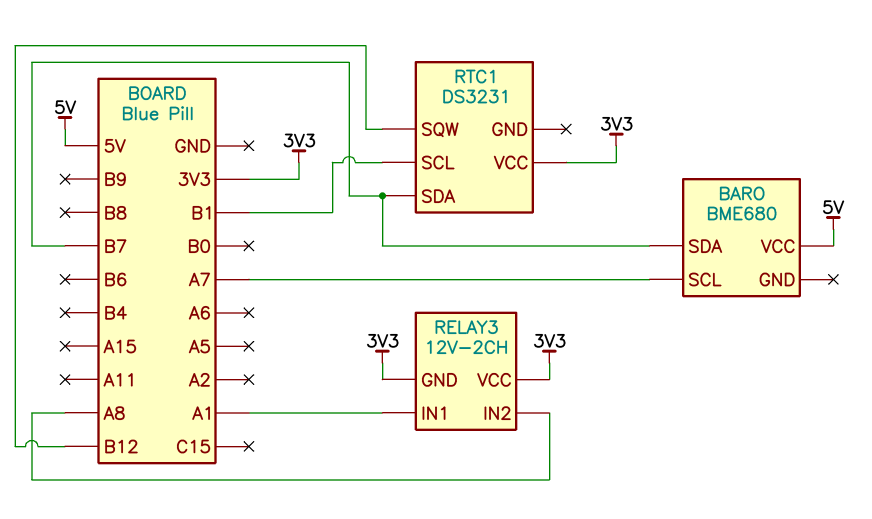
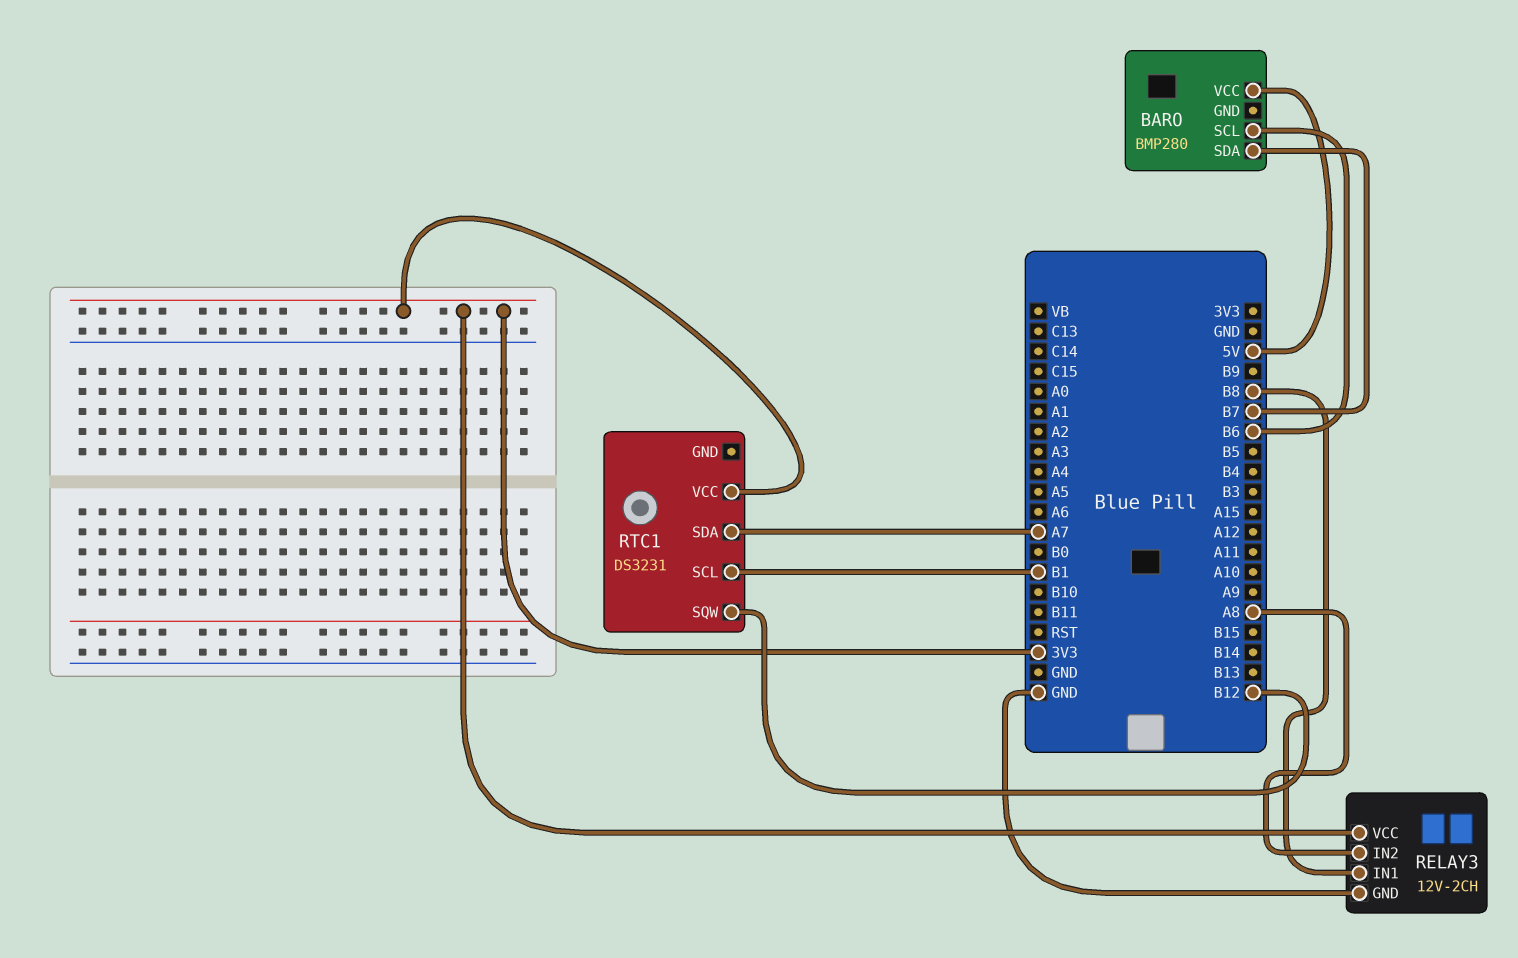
BARO: BME680 -> BMP280
BARO pin SCL: A7 -> B6
RELAY3 pin GND: 3V3 -> GND
RELAY3 pin IN1: A1 -> B8
RTC1 pin SDA: B7 -> A7

